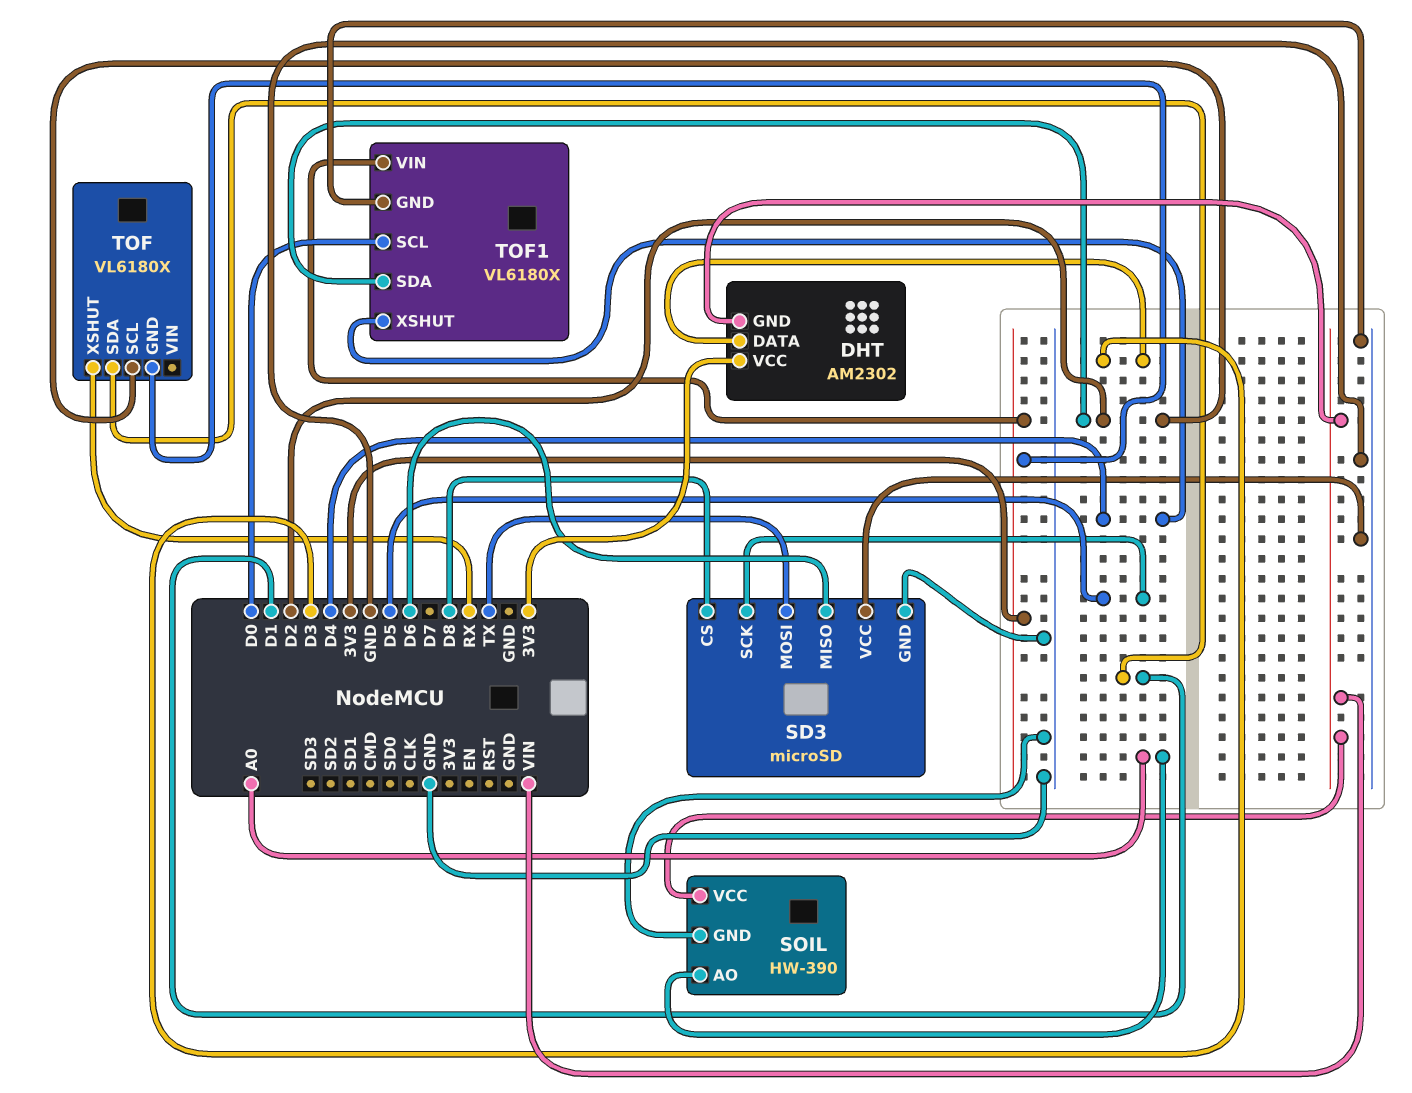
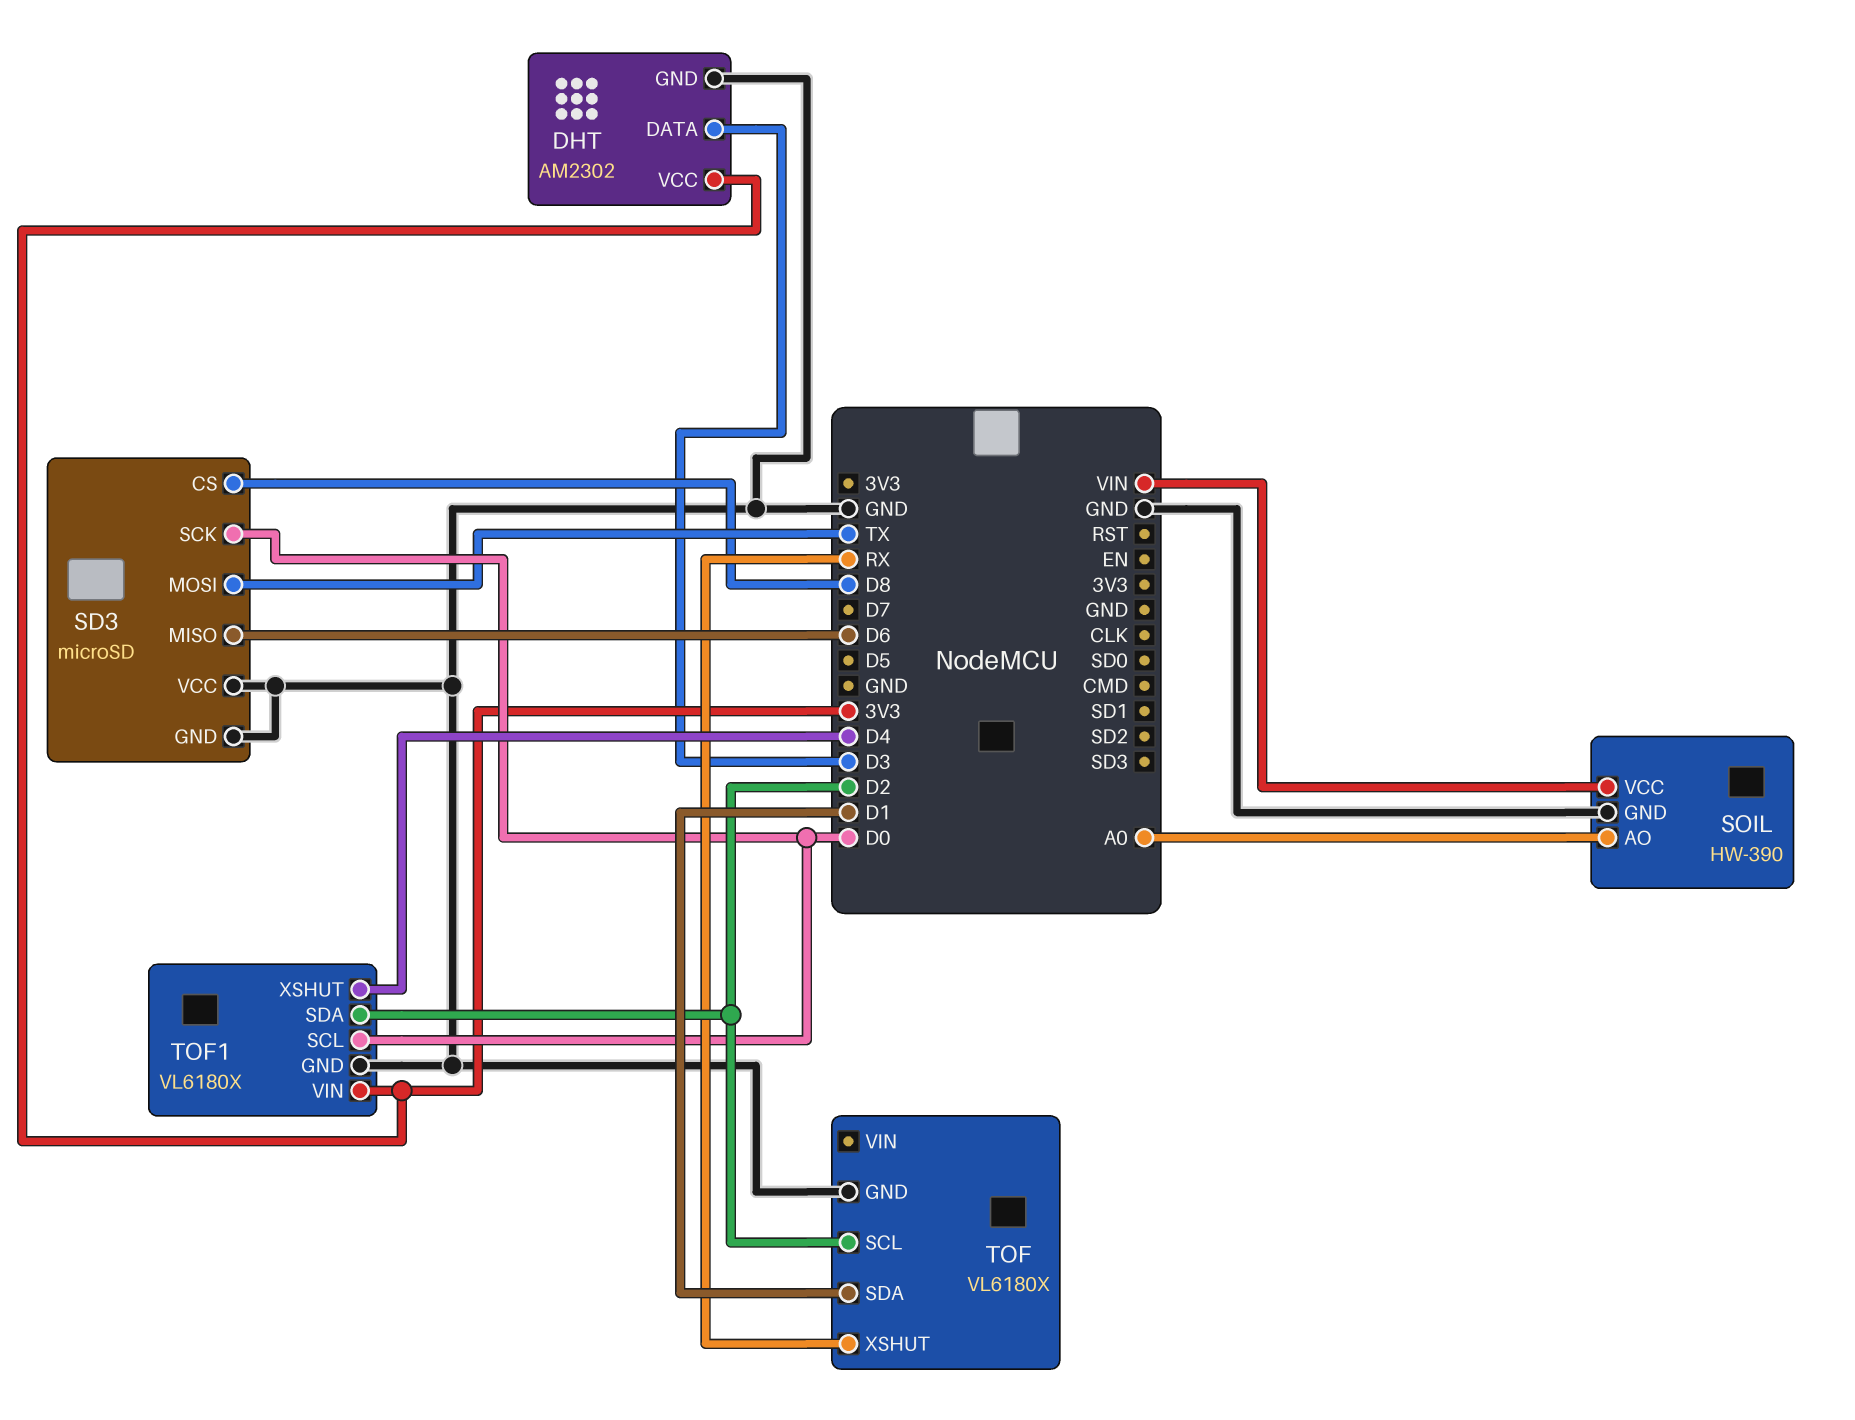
DHT pin GND: VIN -> GND
SD3 pin SCK: D5 -> D0
TOF pin GND: 3V3 -> GND

